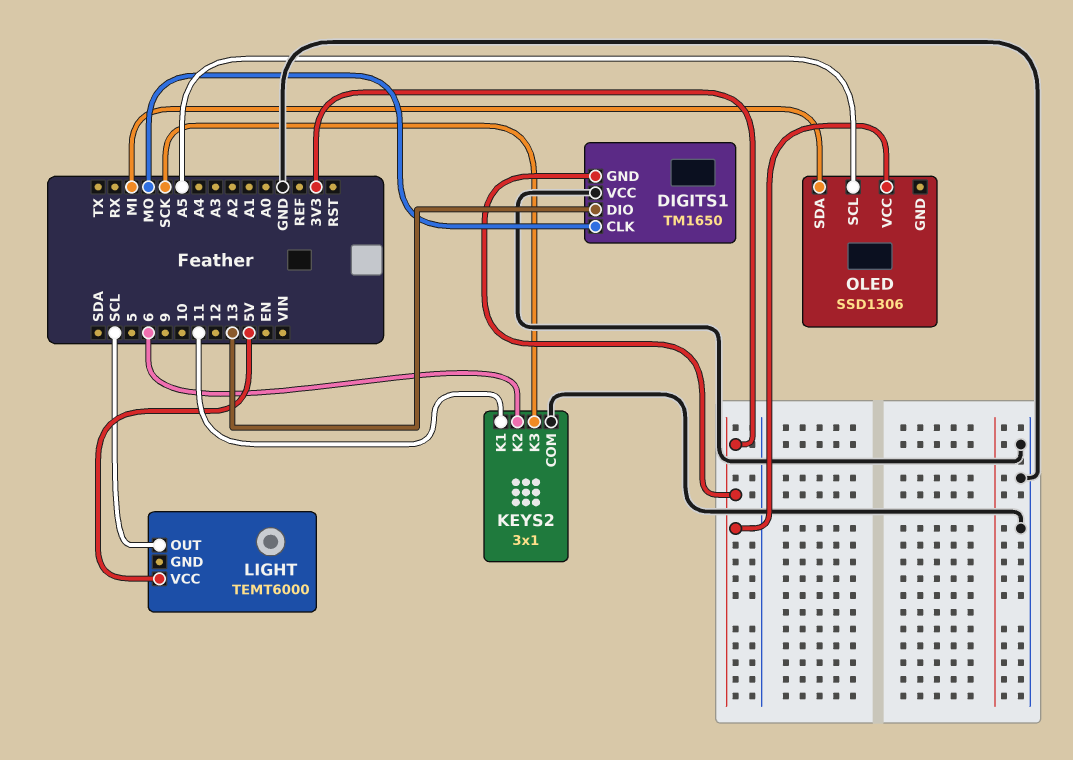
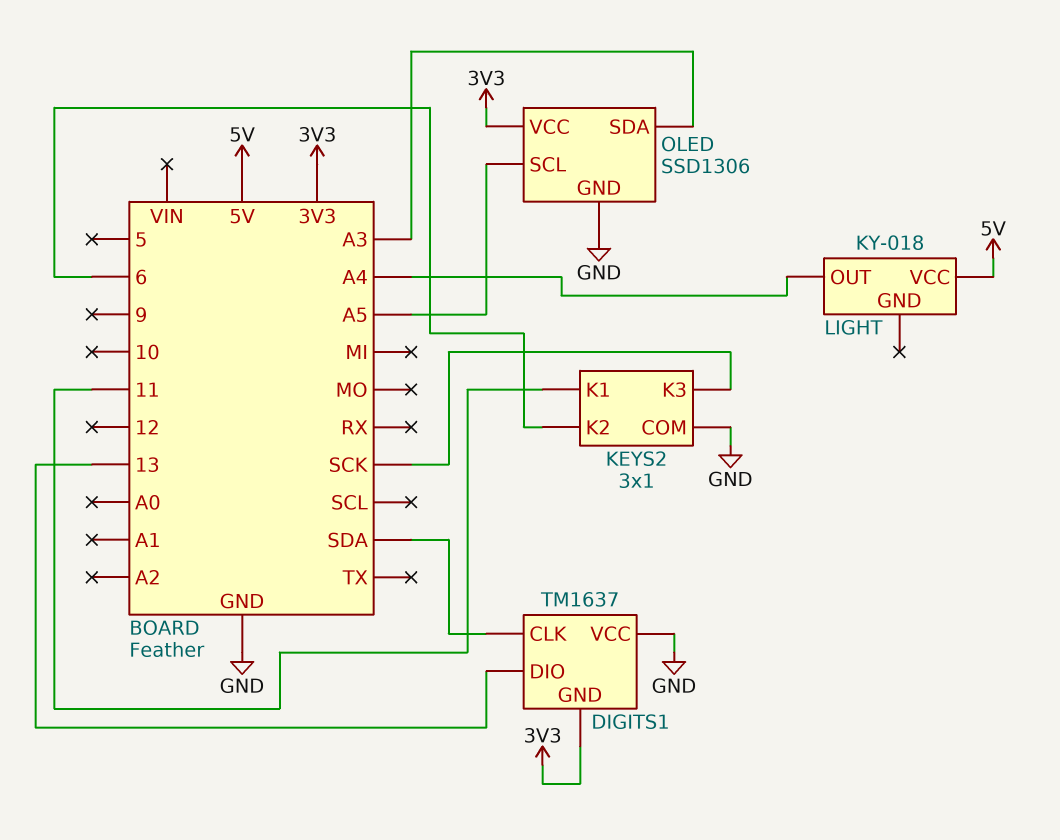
DIGITS1: TM1650 -> TM1637
DIGITS1 pin CLK: MO -> SDA
LIGHT: TEMT6000 -> KY-018
LIGHT pin OUT: SCL -> A4
OLED pin GND: none -> GND
OLED pin SDA: MI -> A3

